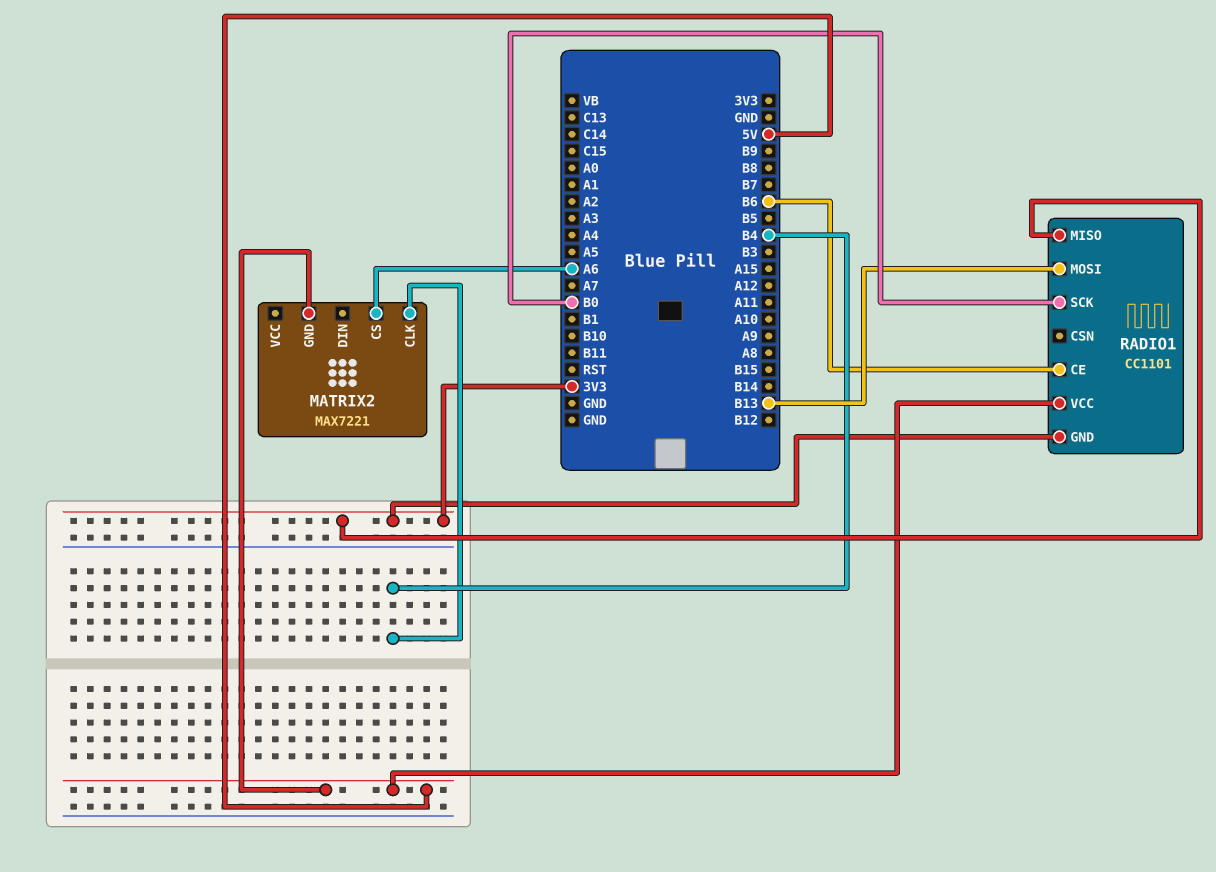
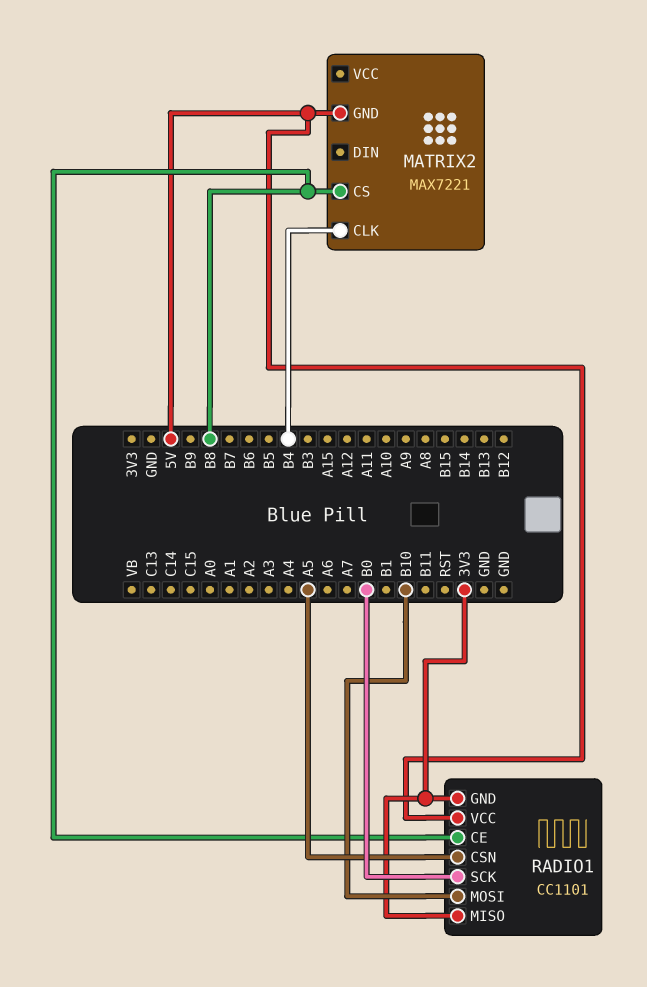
MATRIX2 pin CS: A6 -> B8
RADIO1 pin CE: B6 -> B8
RADIO1 pin CSN: none -> A5
RADIO1 pin MOSI: B13 -> B10

